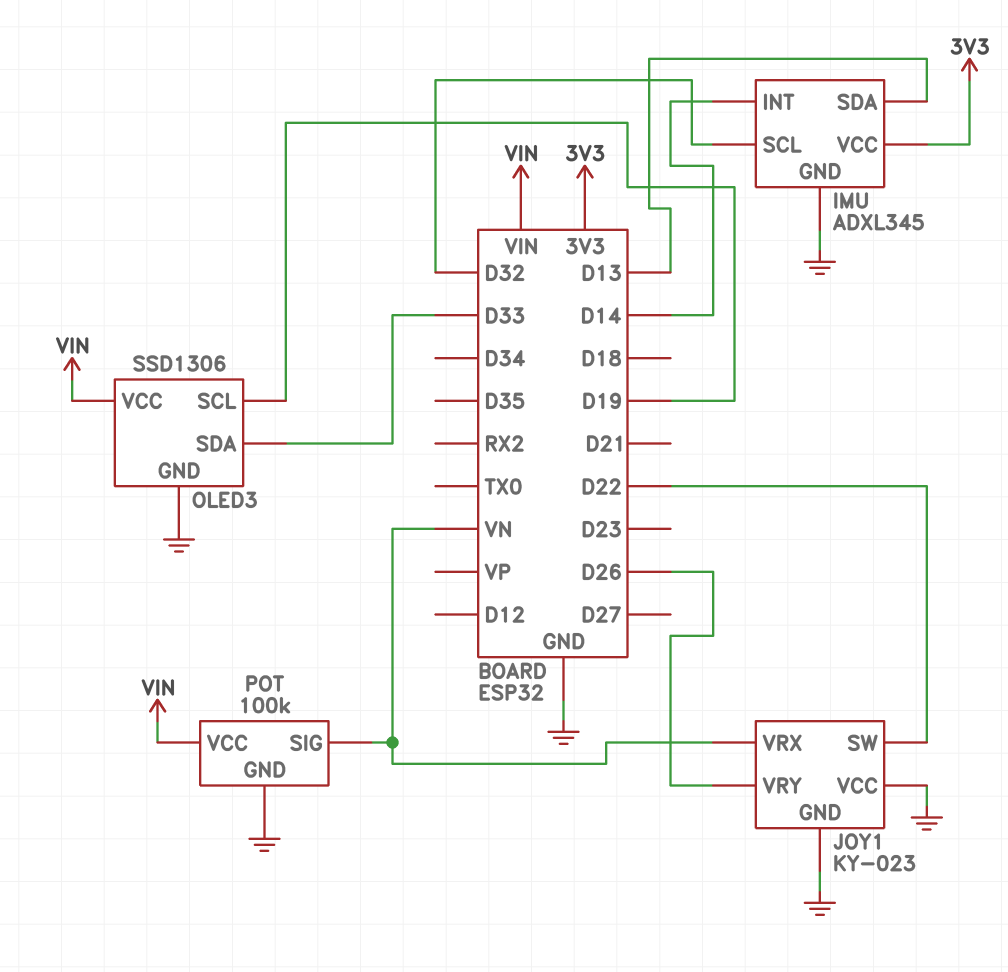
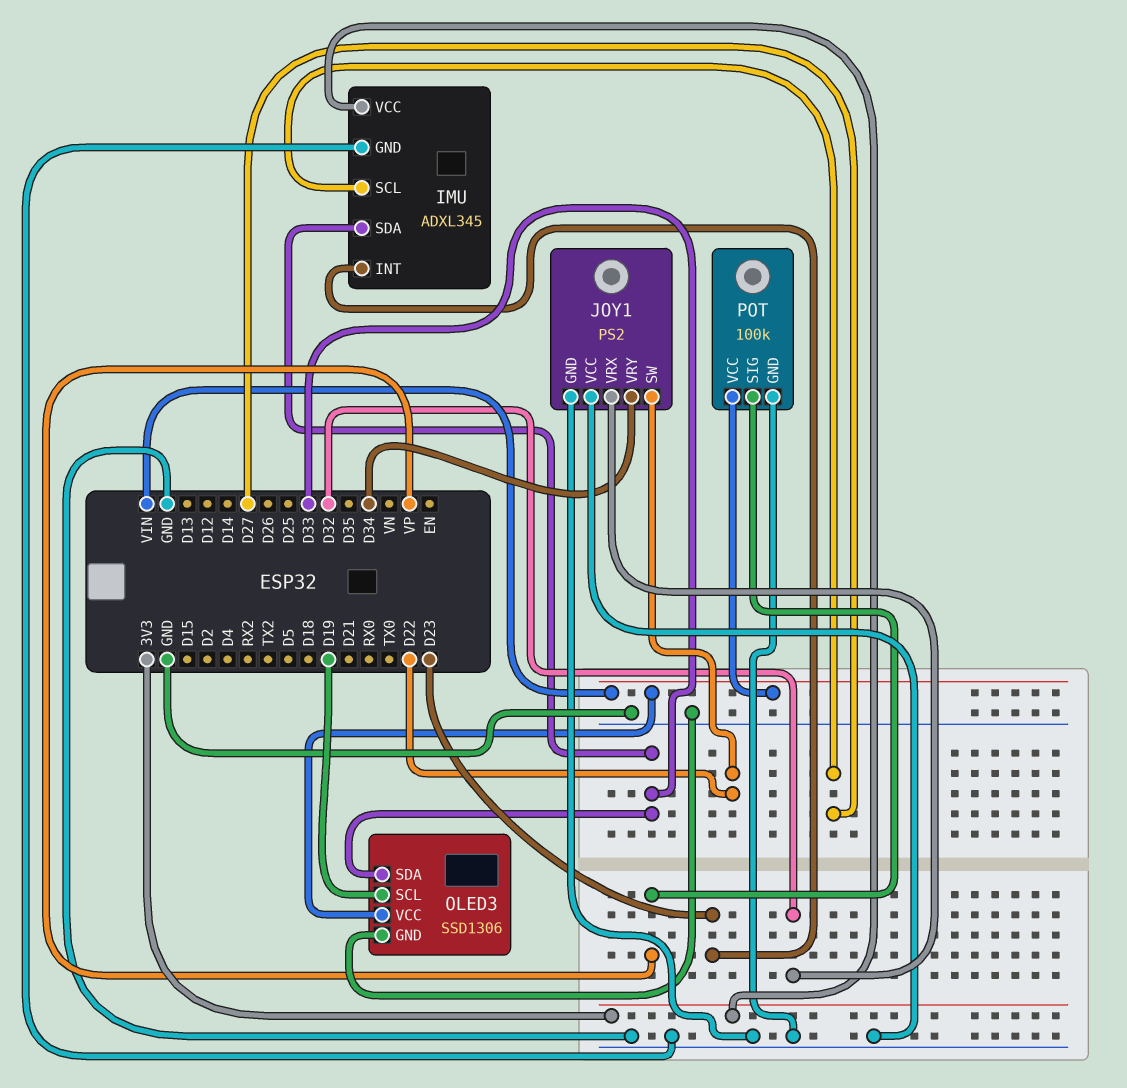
IMU pin INT: D14 -> D23
IMU pin SCL: D32 -> D27
IMU pin SDA: D13 -> D33
JOY1: KY-023 -> PS2
JOY1 pin VRX: VN -> D32
JOY1 pin VRY: D26 -> D34
POT pin SIG: VN -> VP

